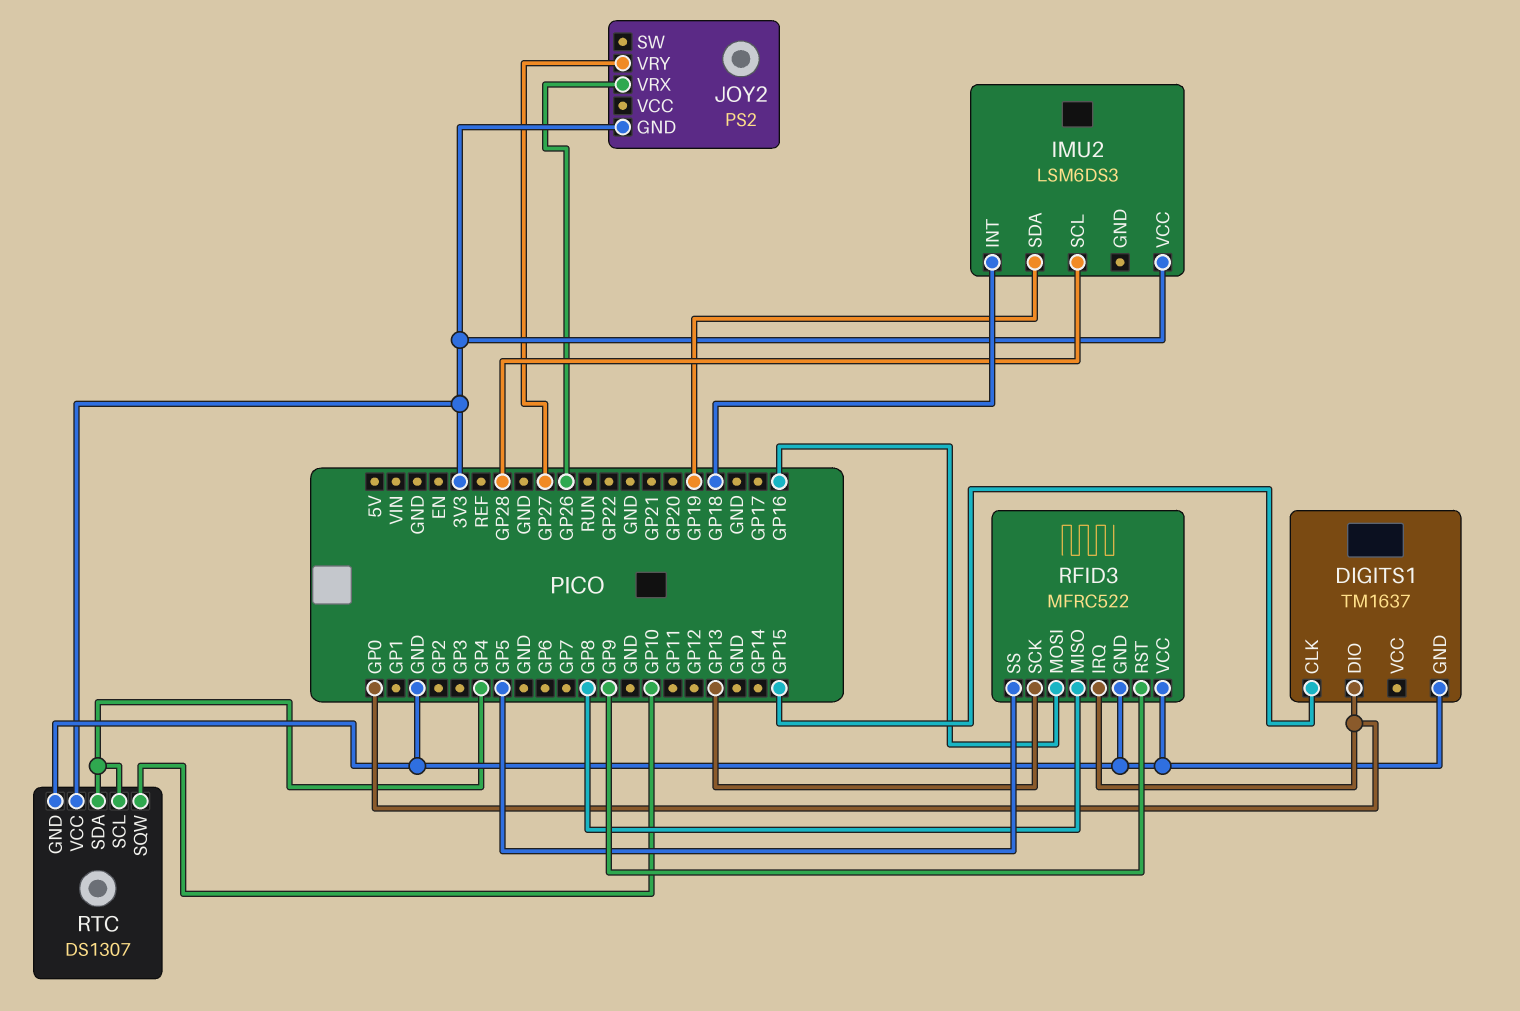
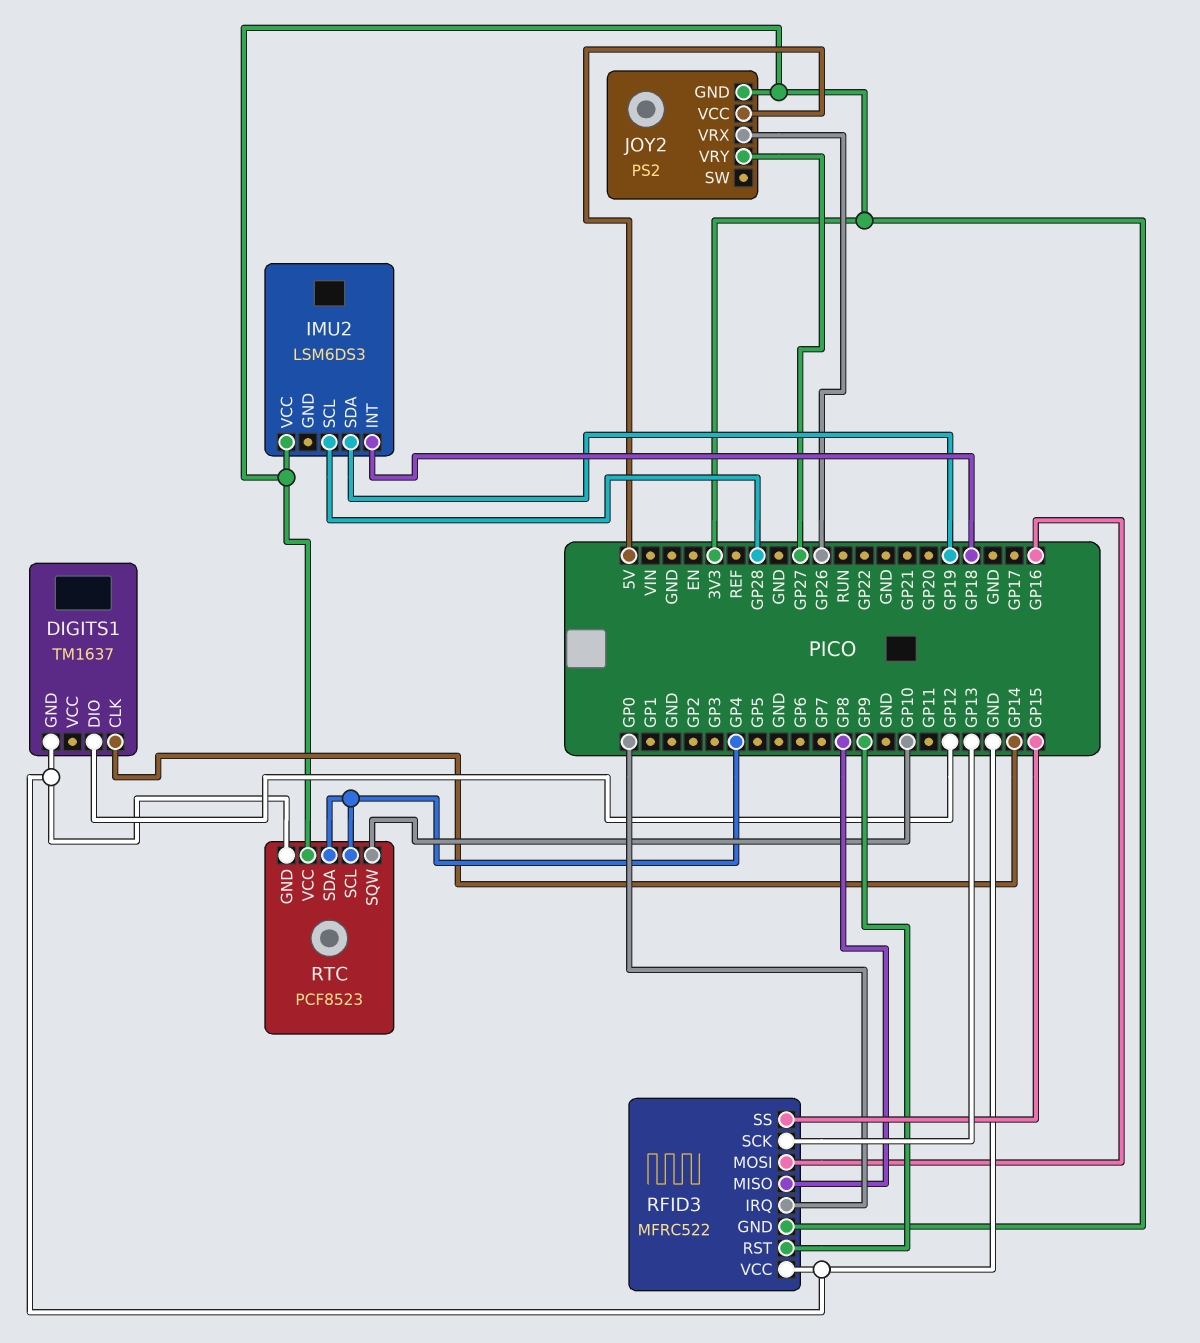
DIGITS1 pin CLK: GP15 -> GP14
DIGITS1 pin DIO: GP0 -> GP12
JOY2 pin VCC: none -> 5V
RFID3 pin GND: GND -> 3V3
RFID3 pin SS: GP5 -> GP15
RTC: DS1307 -> PCF8523

